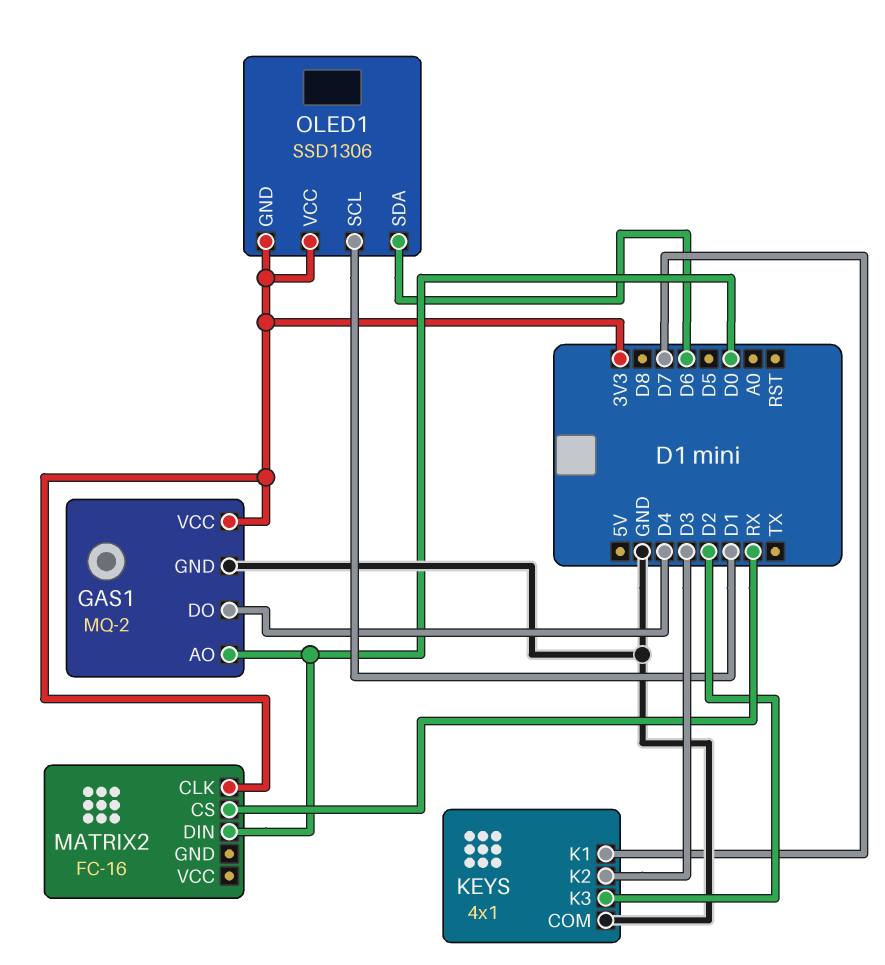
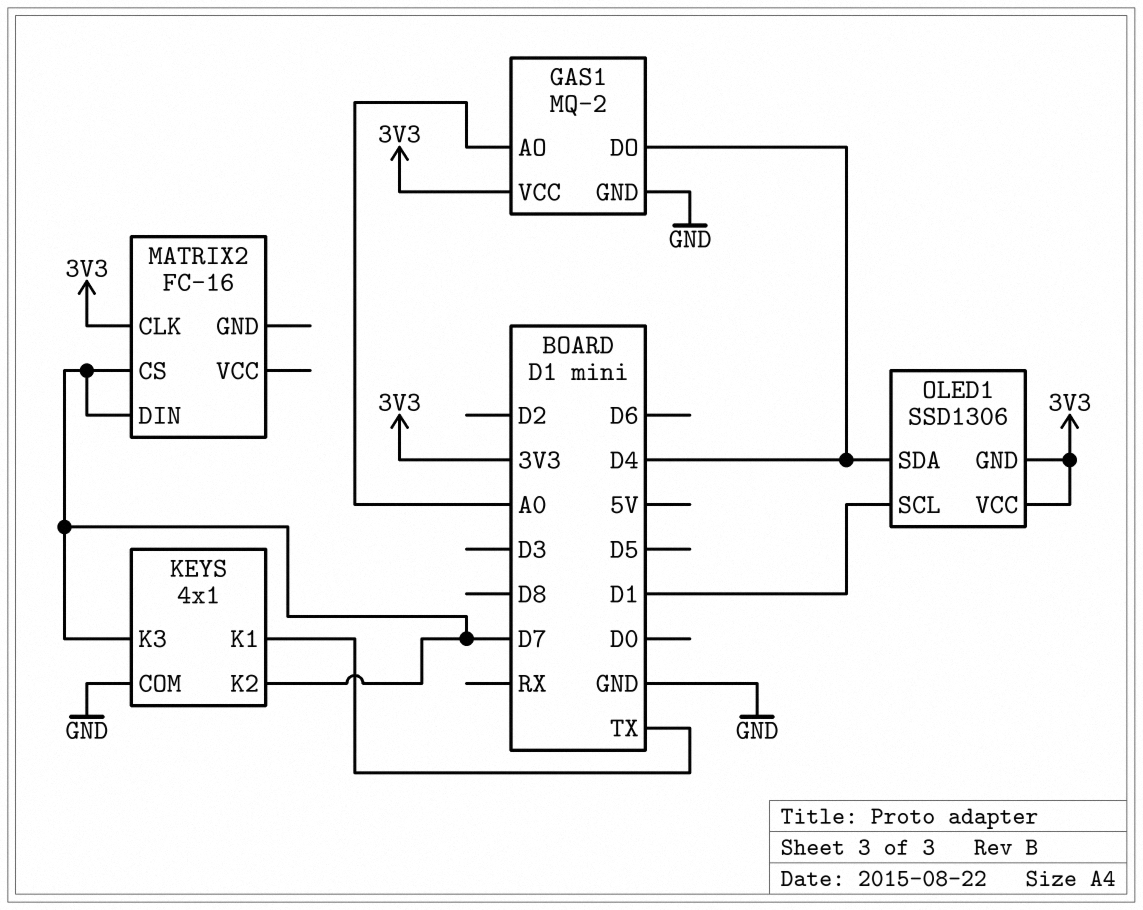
GAS1 pin AO: D0 -> A0
KEYS pin K1: D7 -> TX
KEYS pin K2: D3 -> D7
KEYS pin K3: D2 -> D7
MATRIX2 pin CS: RX -> D7
MATRIX2 pin DIN: D0 -> D7
OLED1 pin SDA: D6 -> D4

